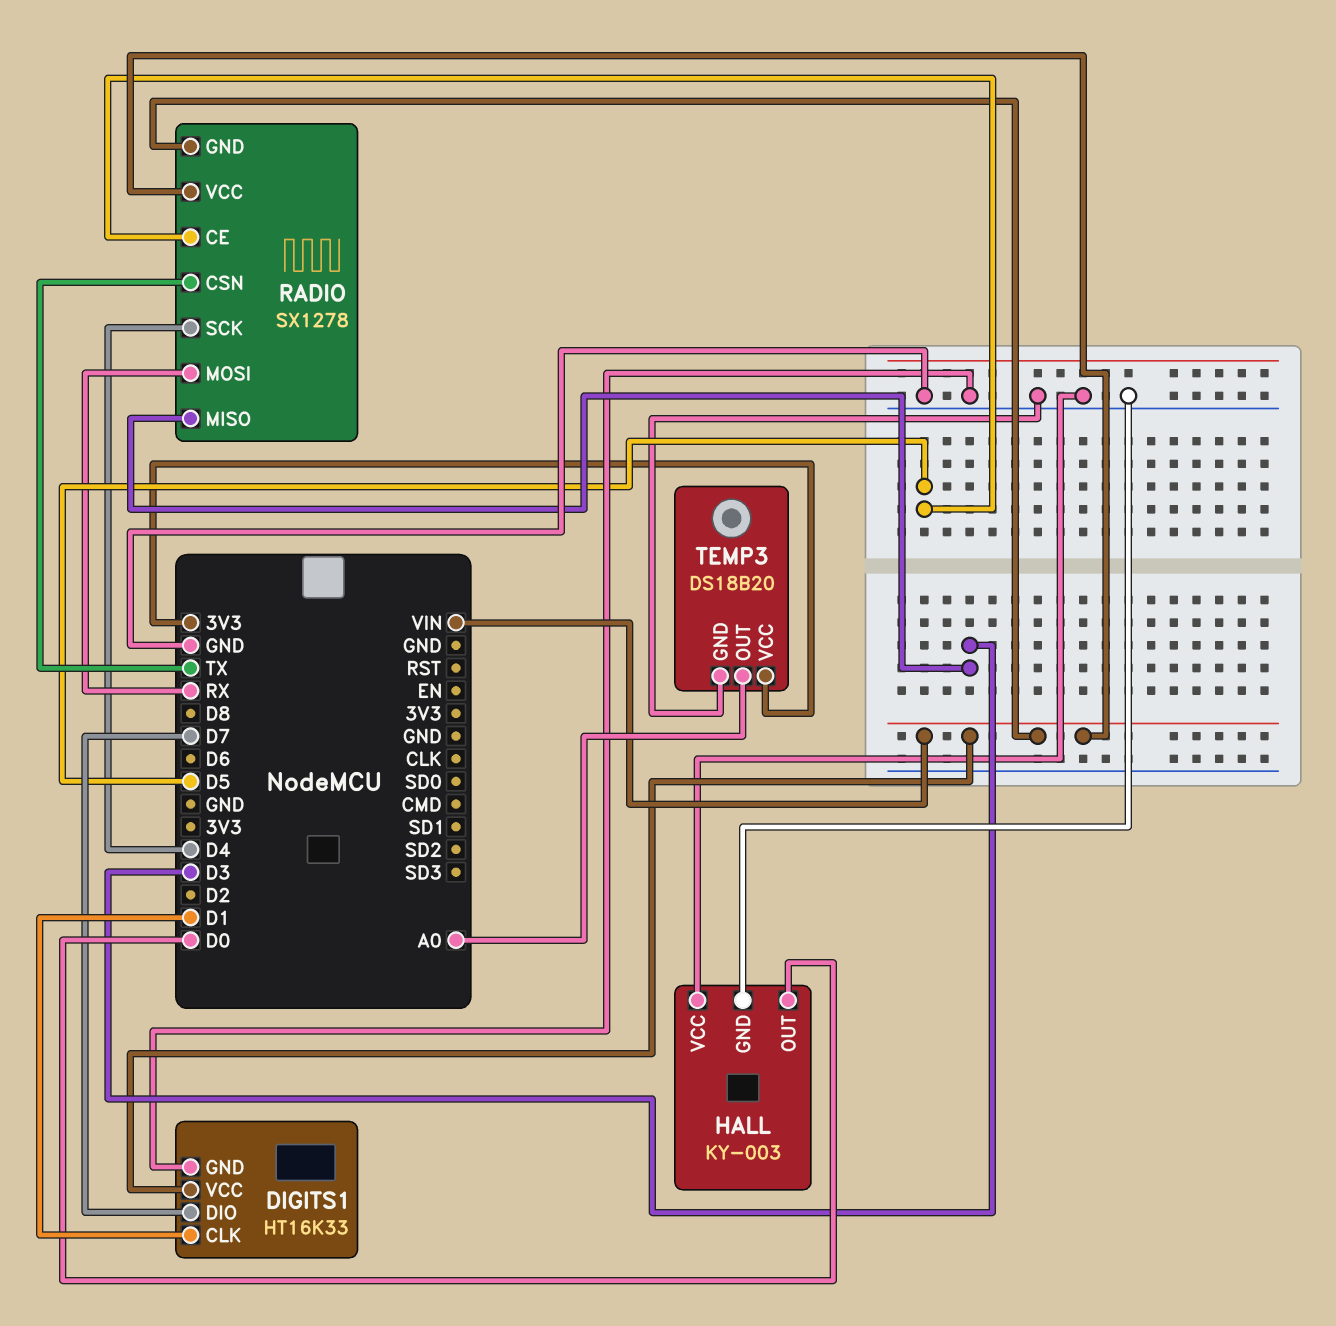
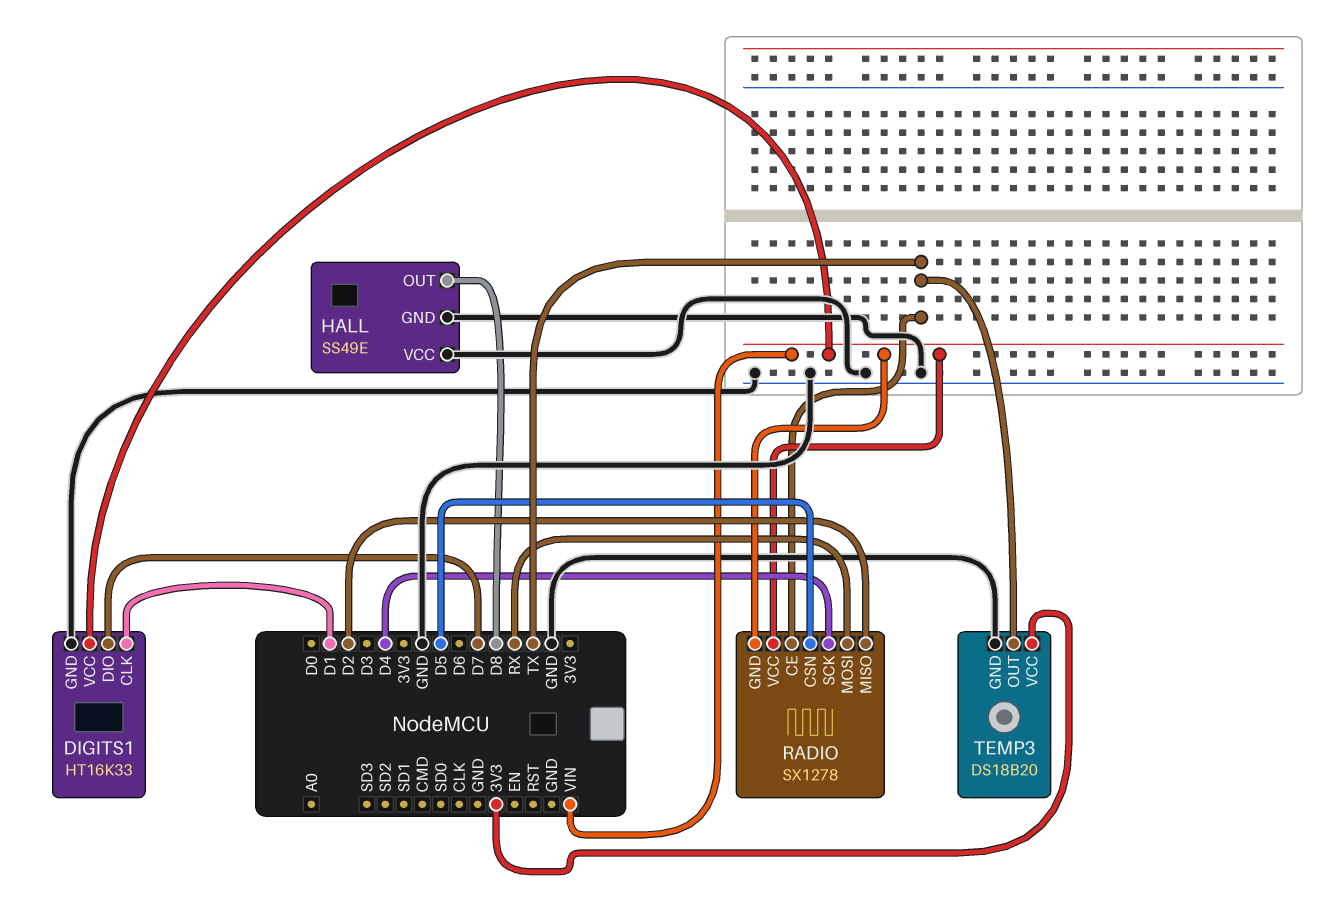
HALL: KY-003 -> SS49E
HALL pin OUT: D0 -> D8
RADIO pin CE: D5 -> TX
RADIO pin CSN: TX -> D5
RADIO pin MISO: D3 -> D2
TEMP3 pin OUT: A0 -> TX

